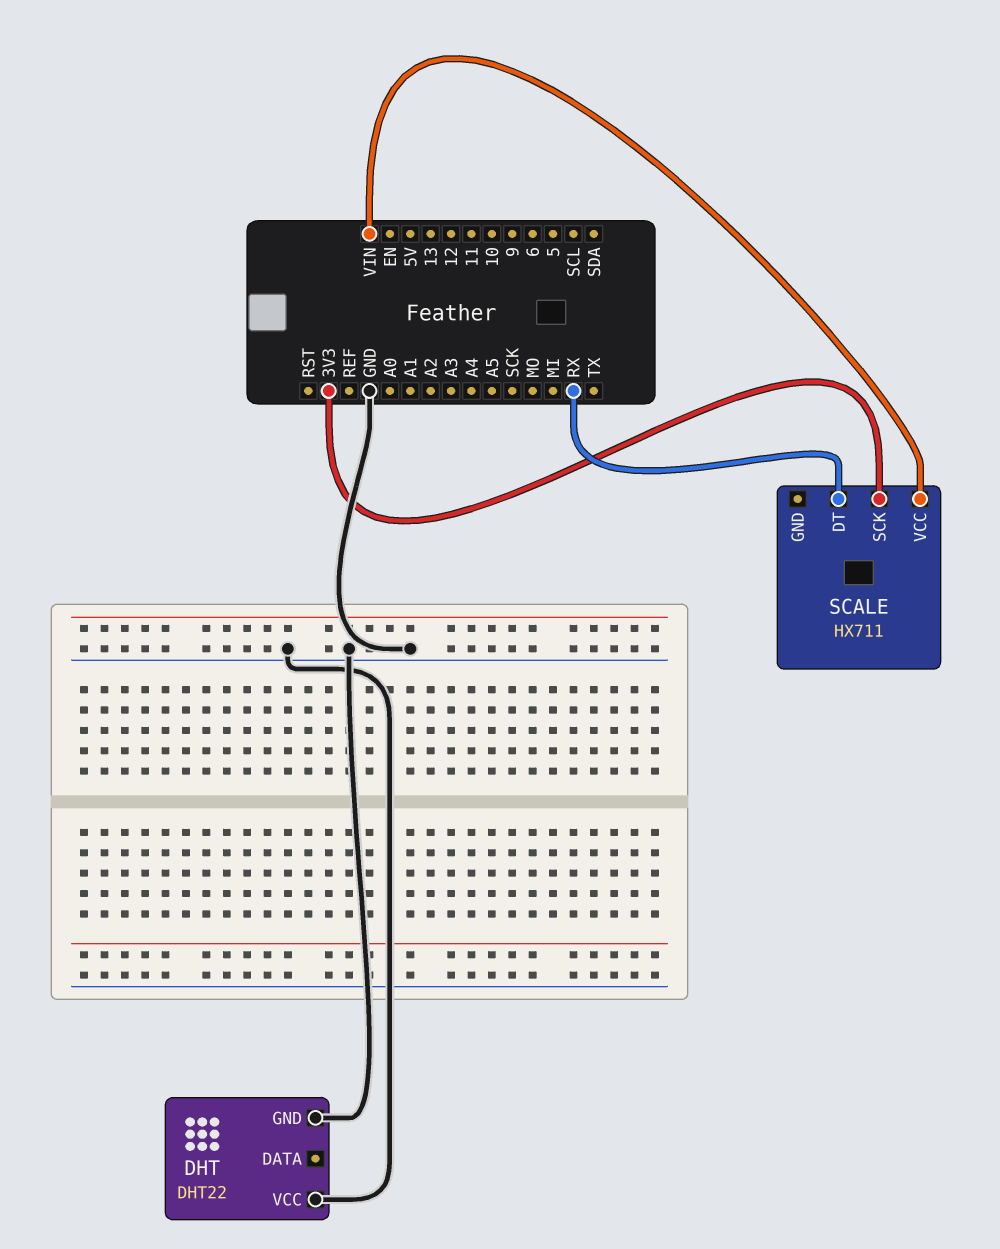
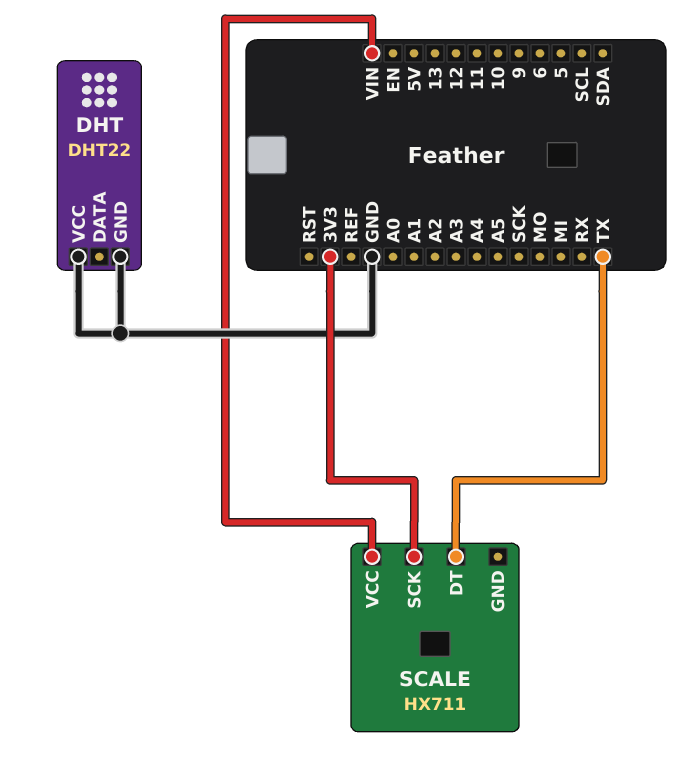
SCALE pin DT: RX -> TX

